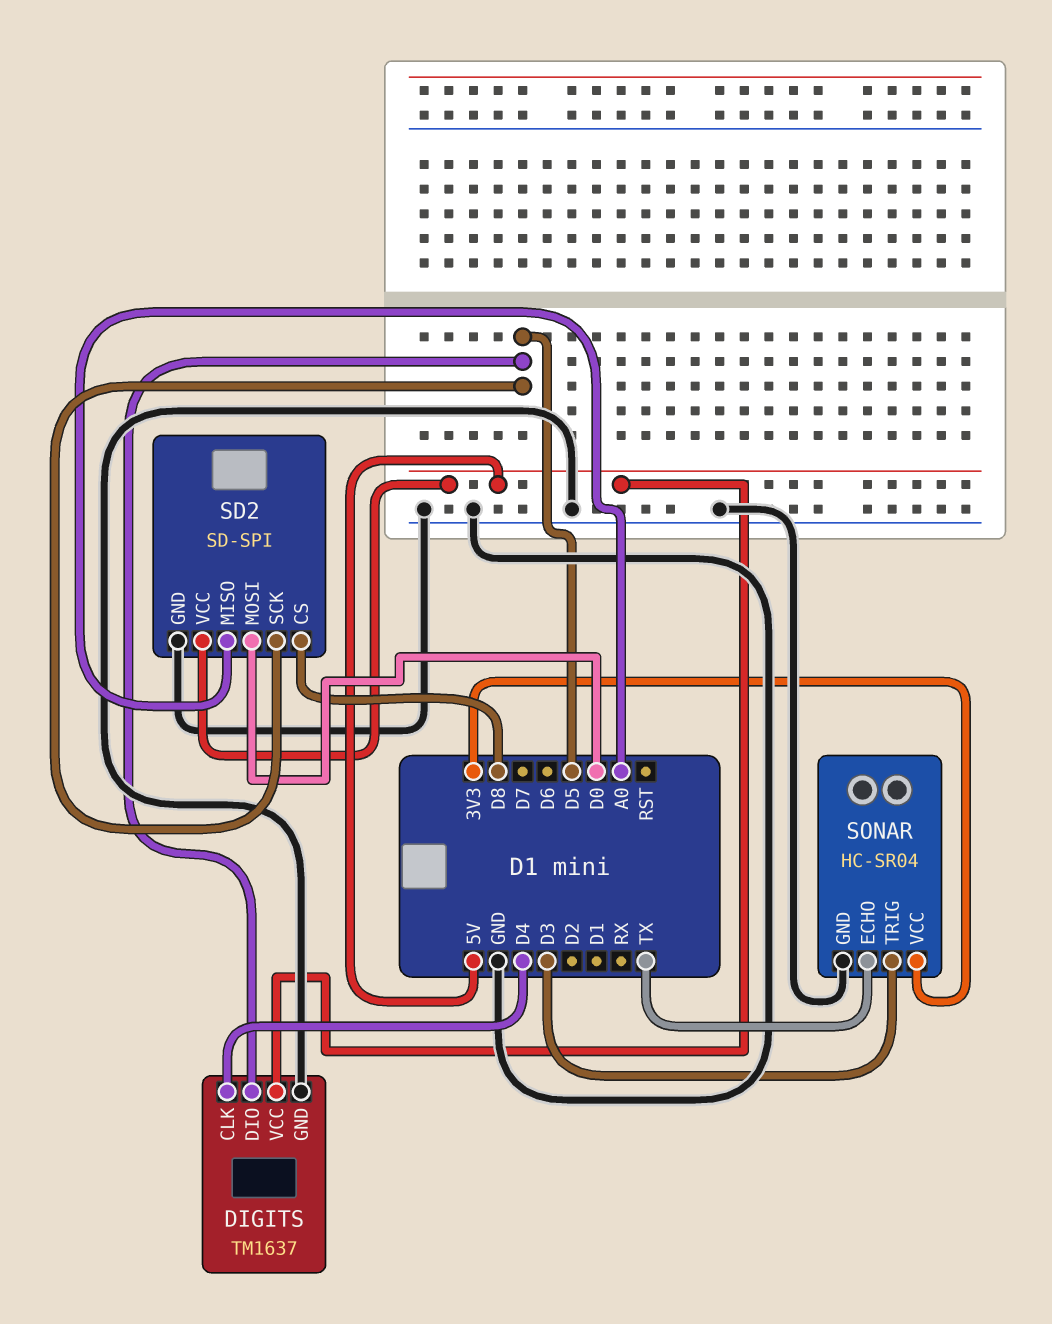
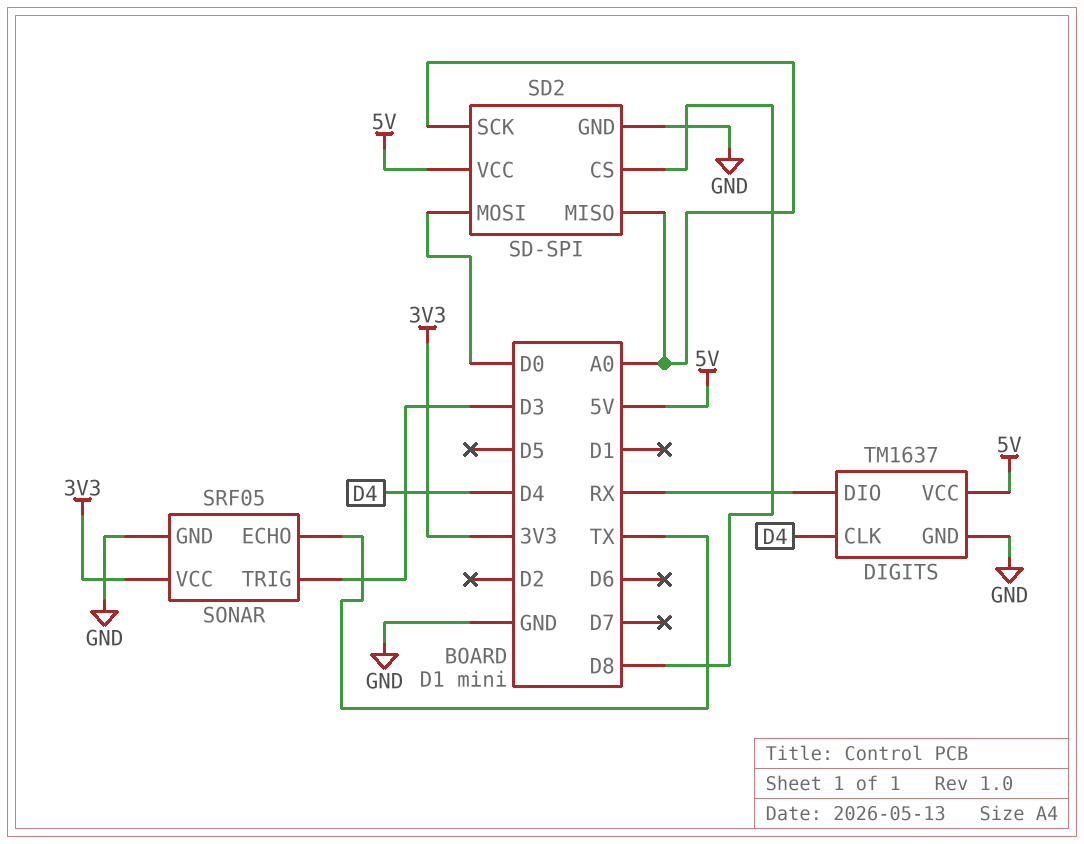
DIGITS pin DIO: D5 -> RX
SD2 pin SCK: D5 -> A0
SONAR: HC-SR04 -> SRF05

